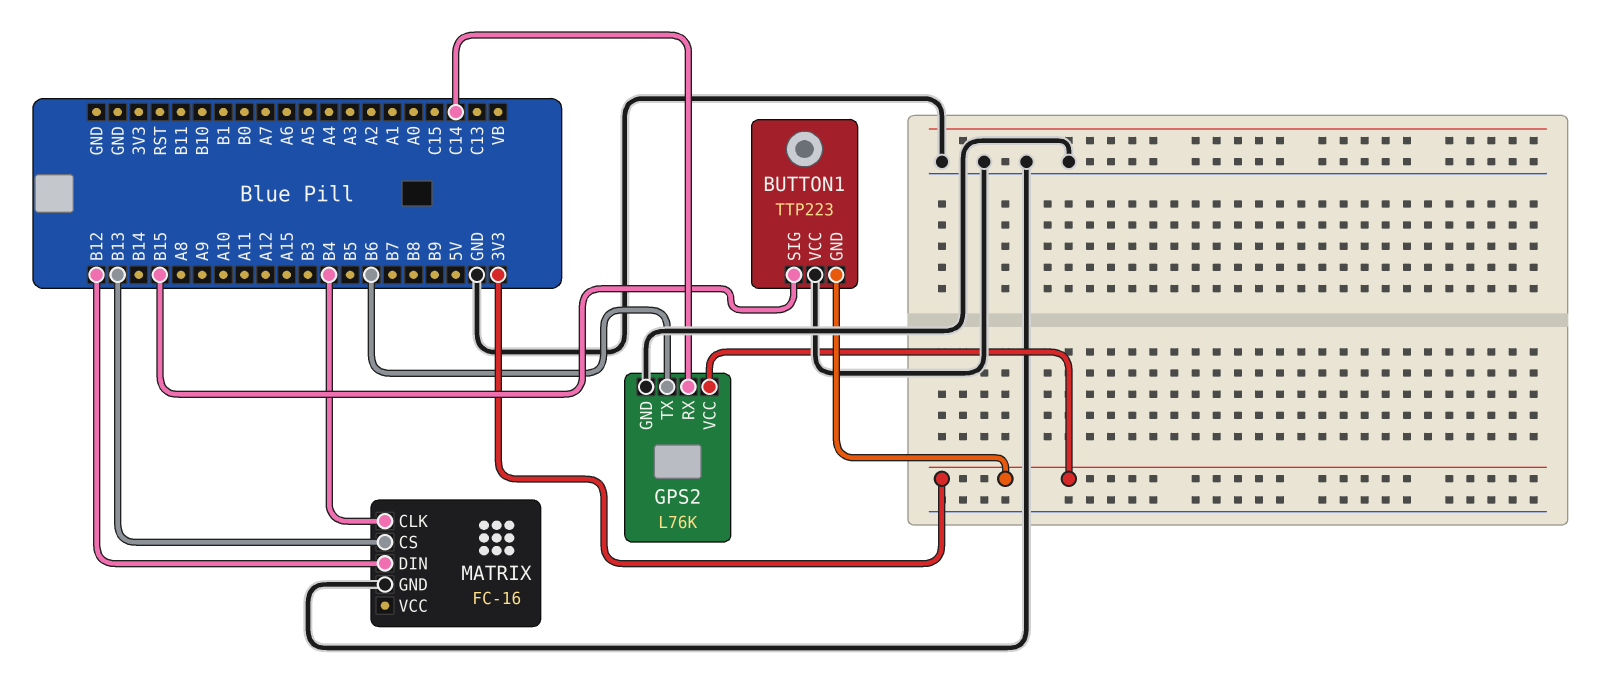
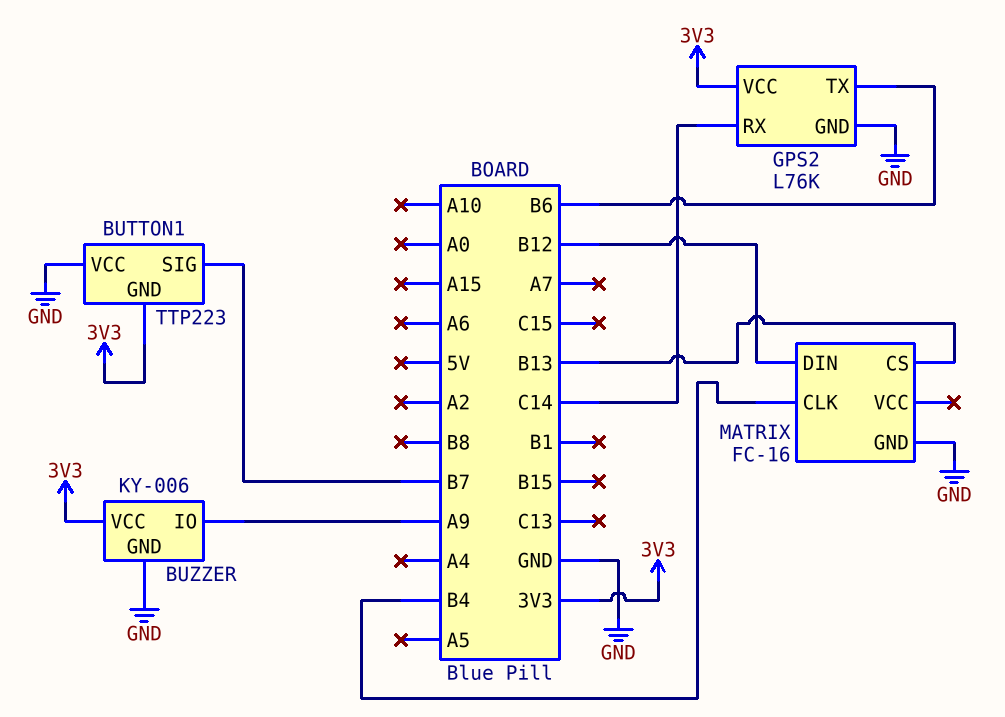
BUTTON1 pin SIG: B15 -> B7
BUZZER: none -> KY-006
BUZZER pin GND: none -> GND
BUZZER pin IO: none -> A9
BUZZER pin VCC: none -> 3V3

